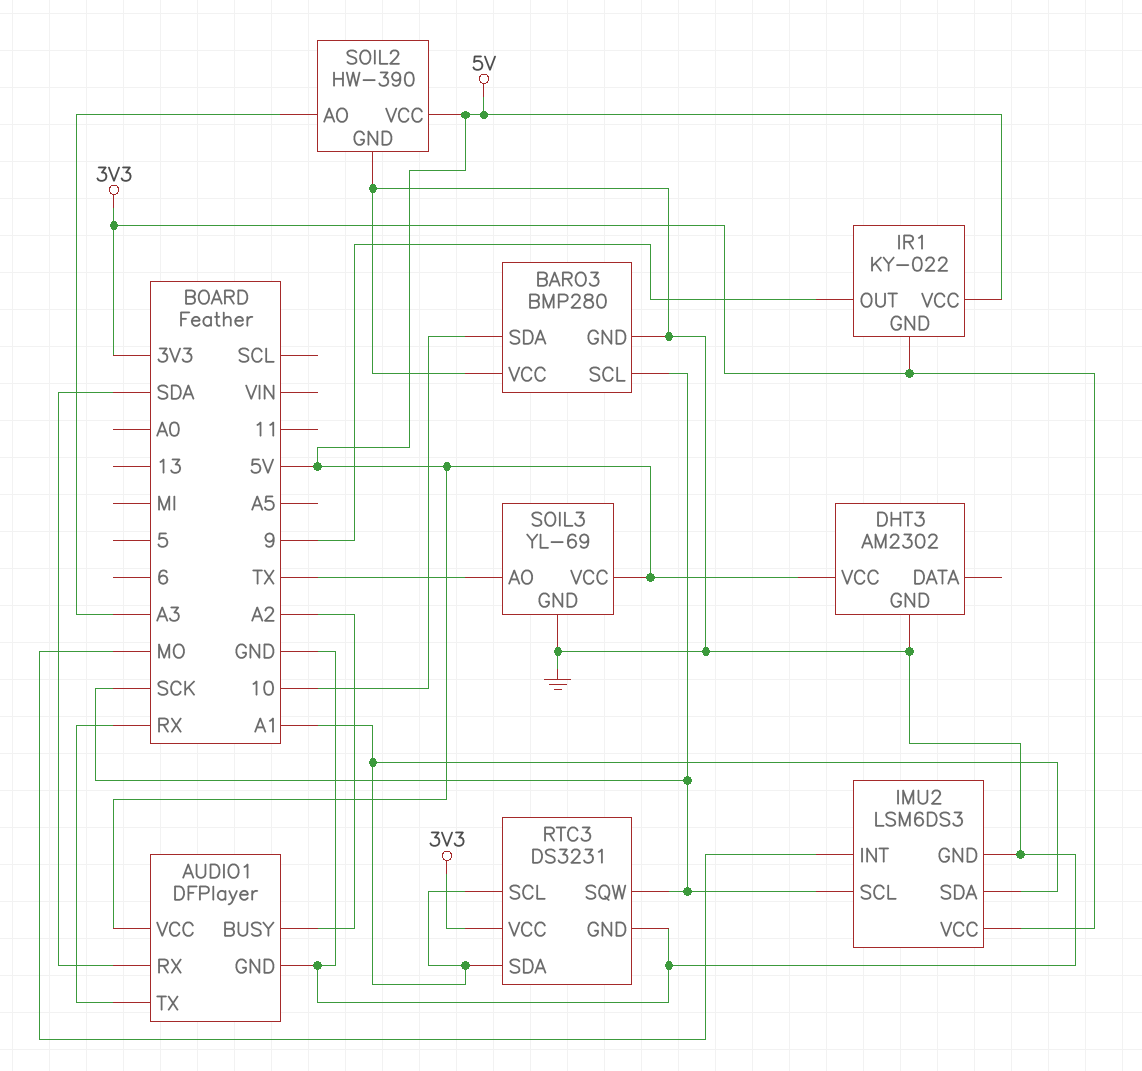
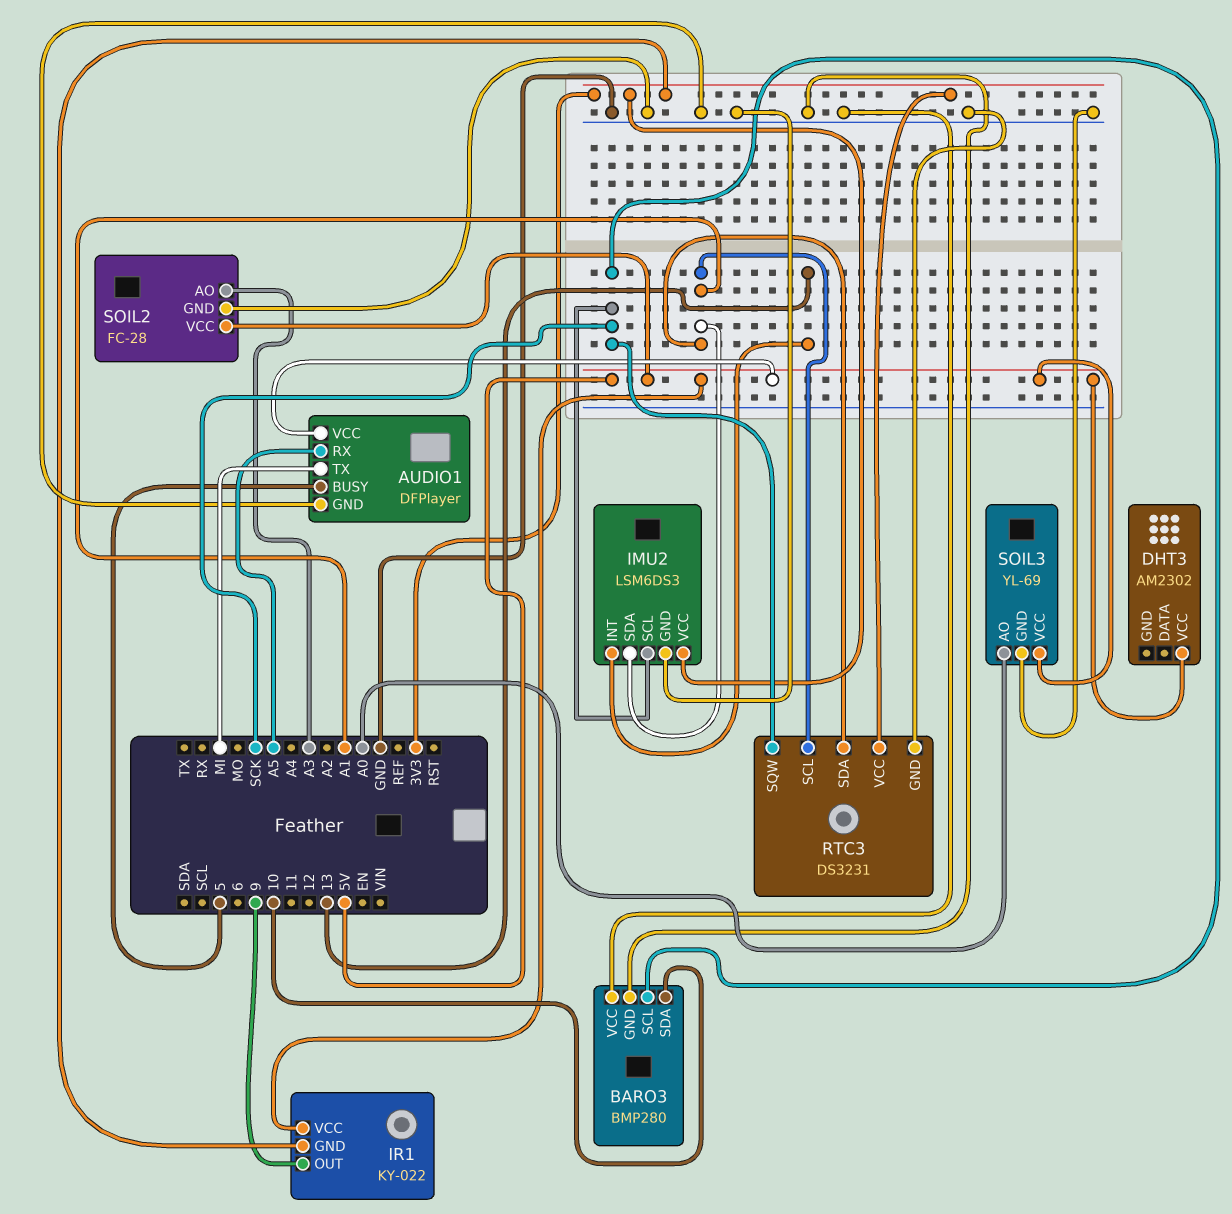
AUDIO1 pin BUSY: A2 -> 5
AUDIO1 pin RX: SDA -> A5
AUDIO1 pin TX: RX -> MI
DHT3 pin GND: GND -> none
IMU2 pin INT: MO -> 13
SOIL2: HW-390 -> FC-28
SOIL3 pin AO: TX -> A0

